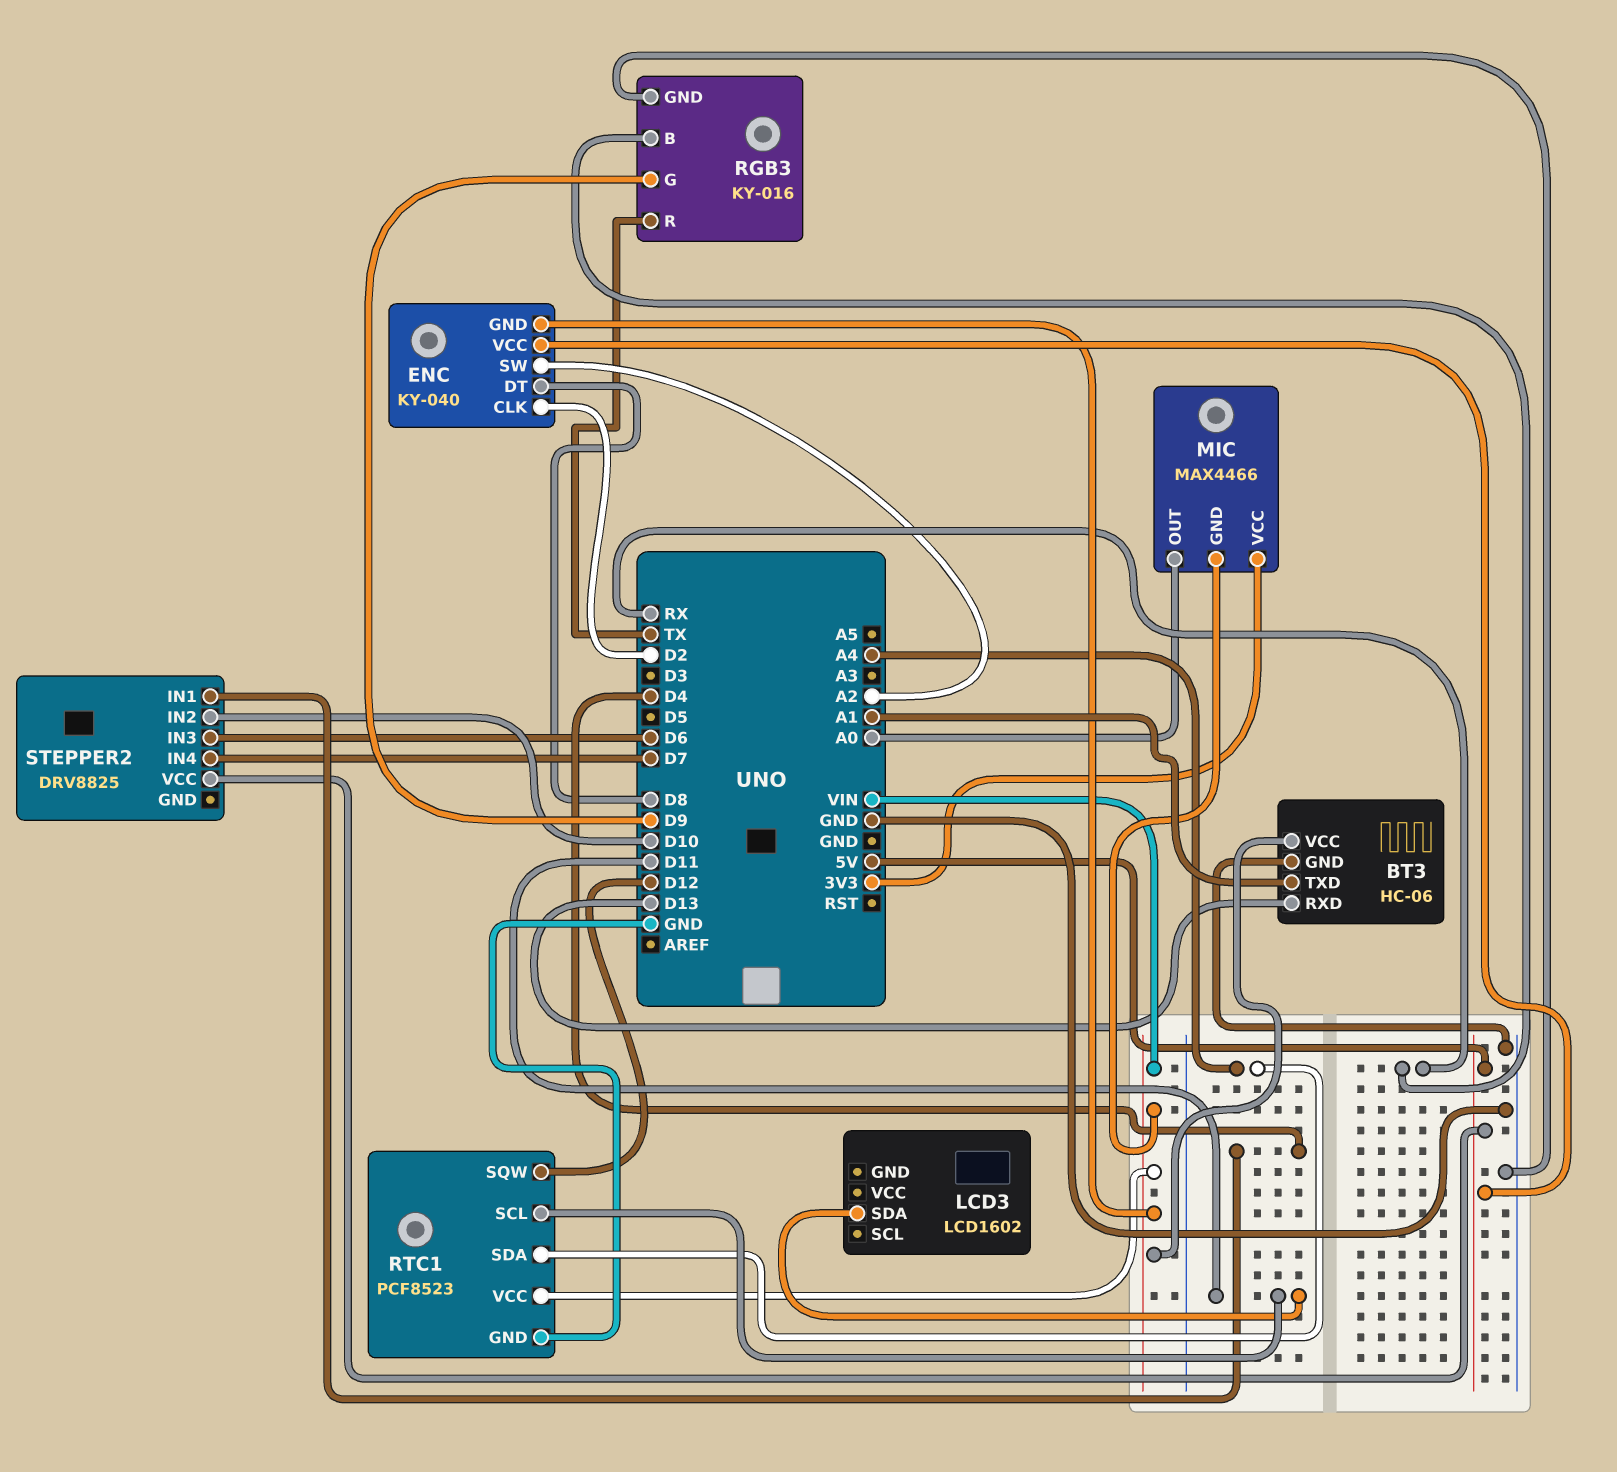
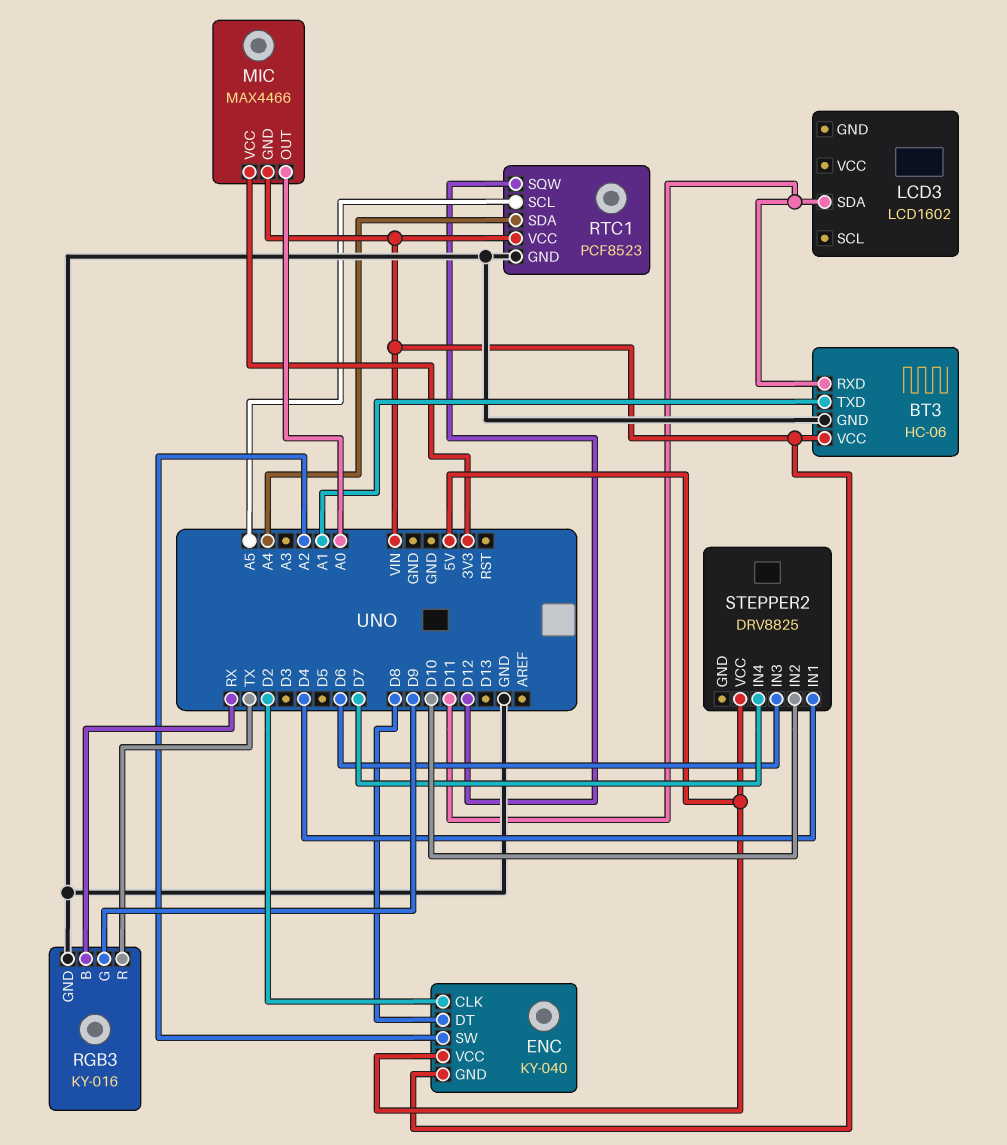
BT3 pin RXD: D13 -> D11
RTC1 pin SCL: D11 -> A5

